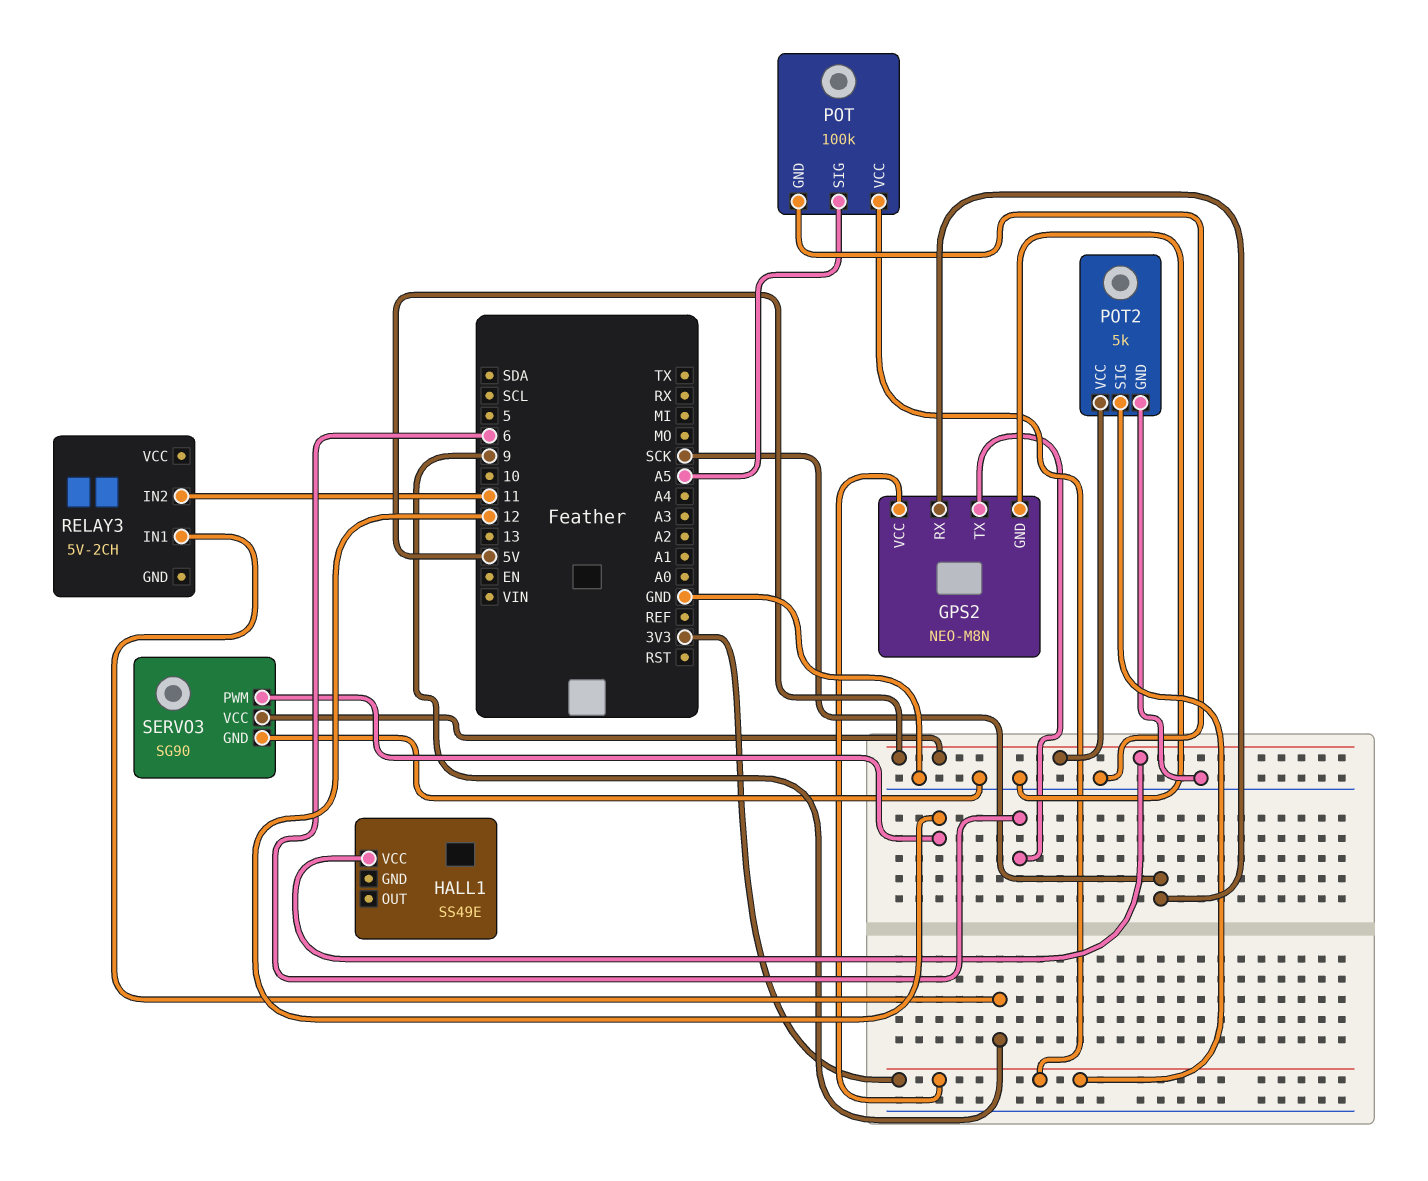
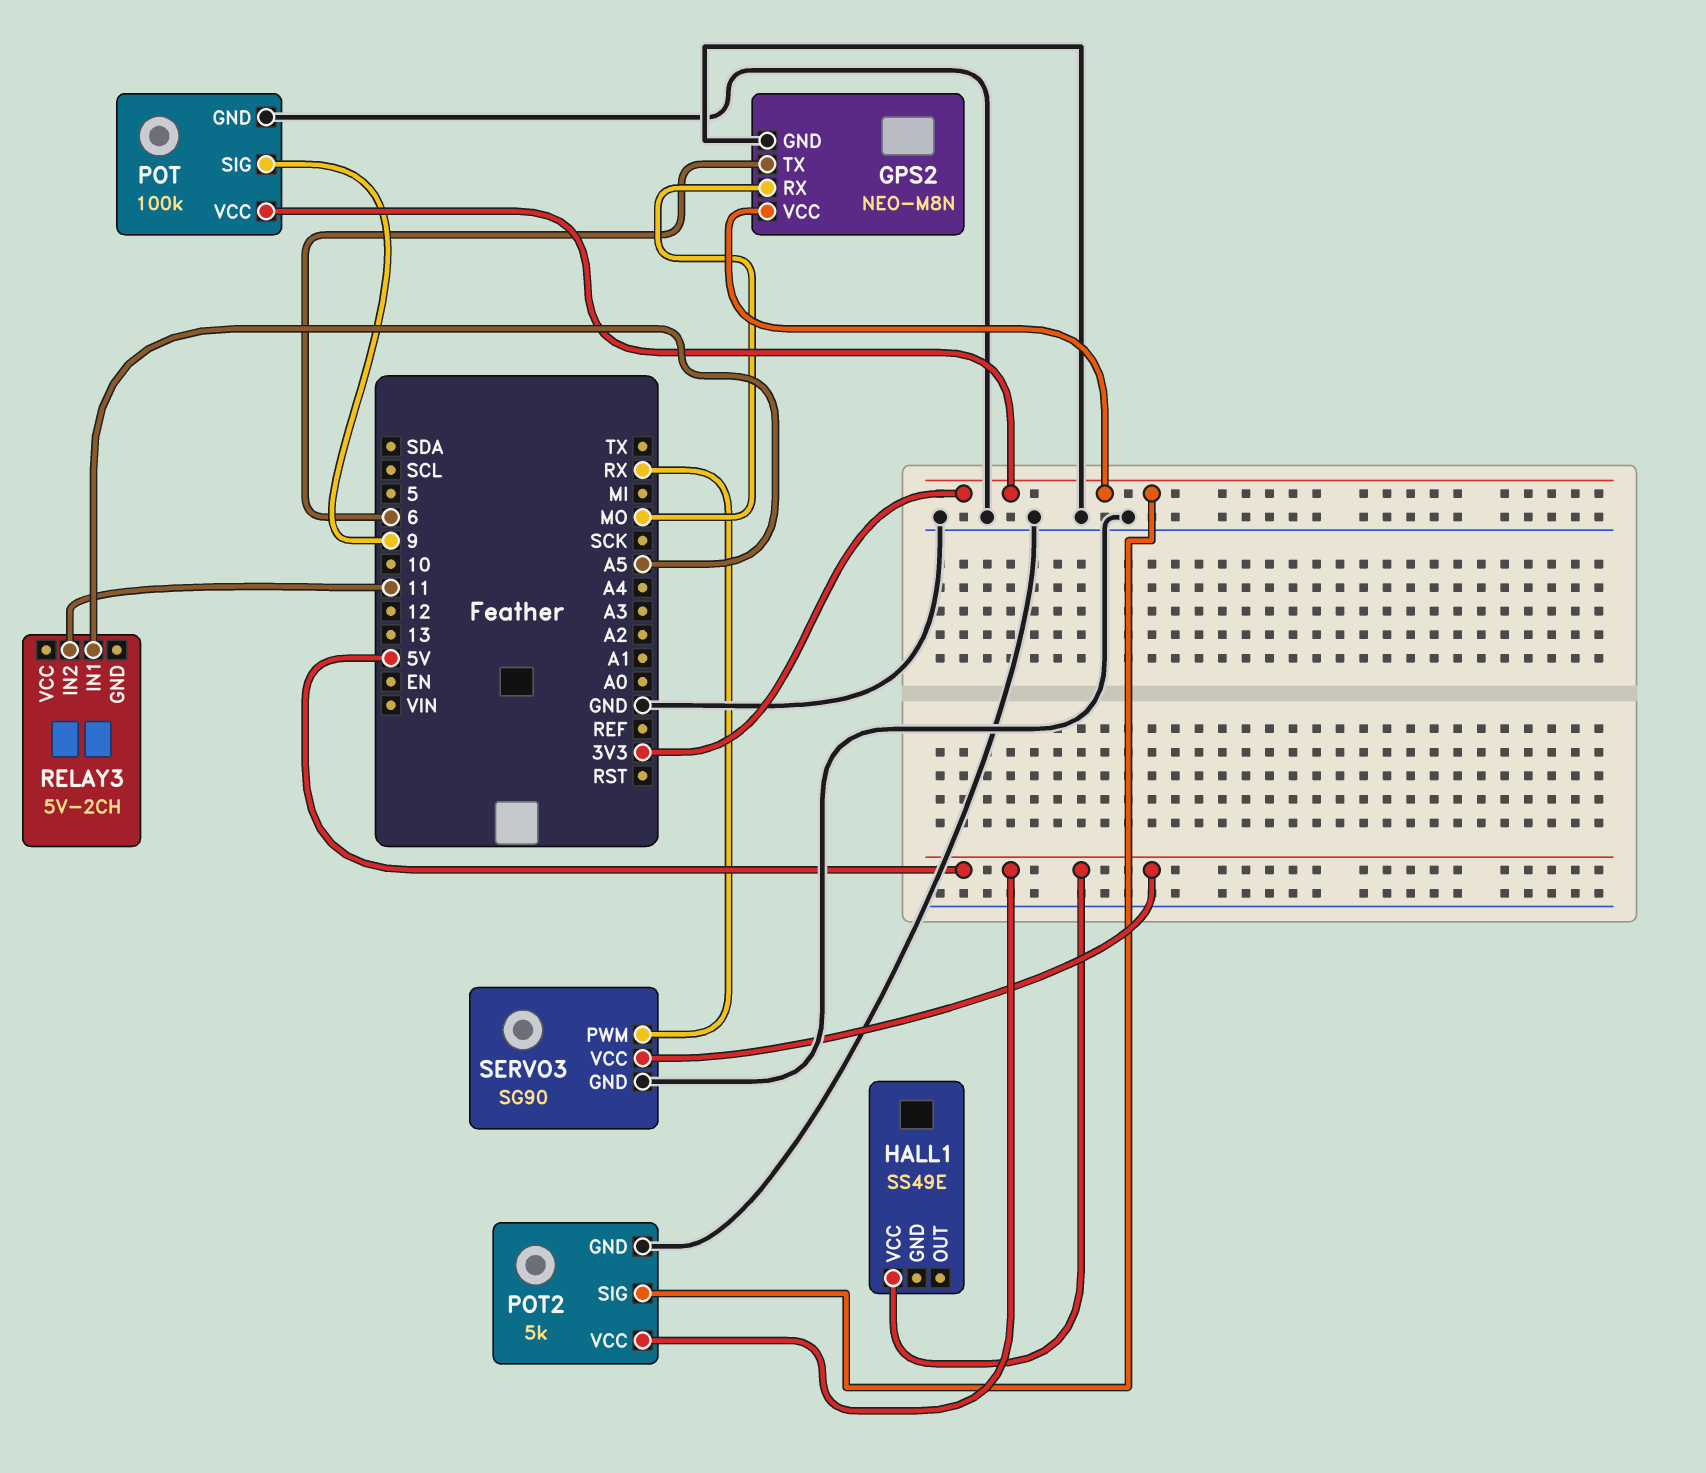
GPS2 pin RX: SCK -> MO
POT pin SIG: A5 -> 9
RELAY3 pin IN1: 9 -> A5
SERVO3 pin PWM: 12 -> RX

